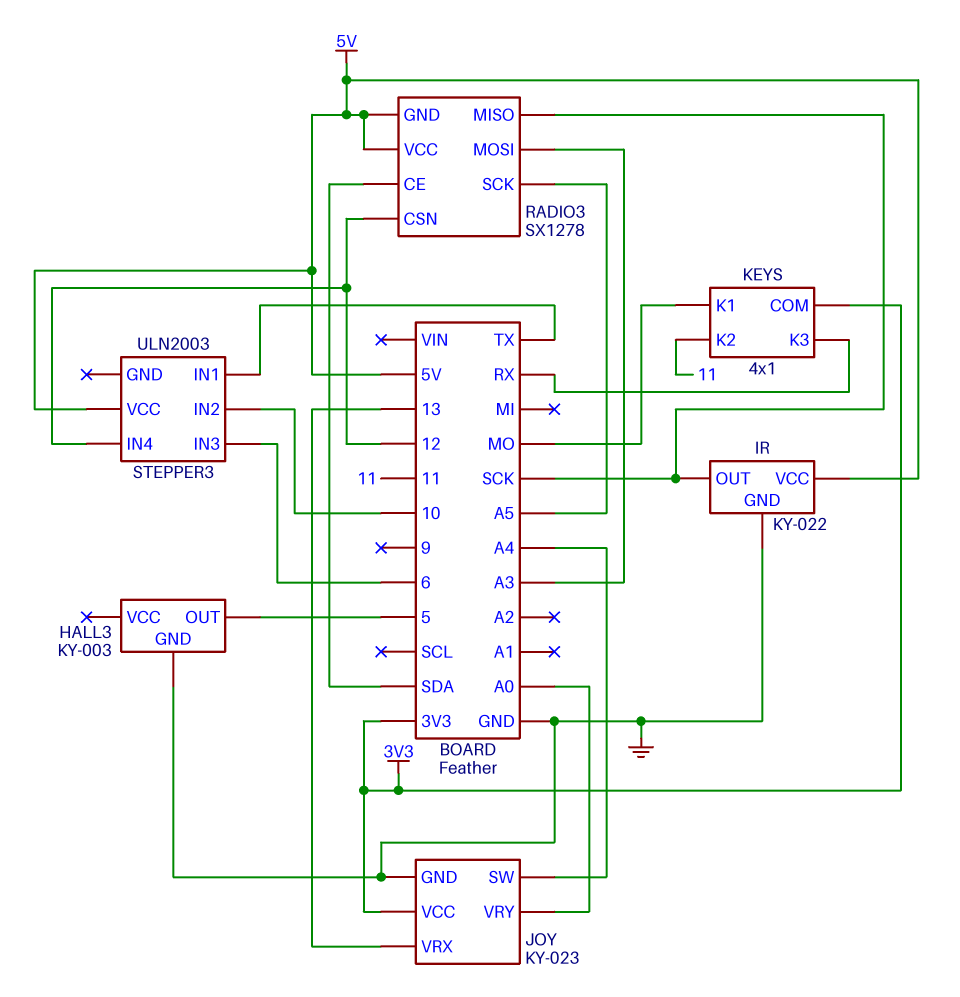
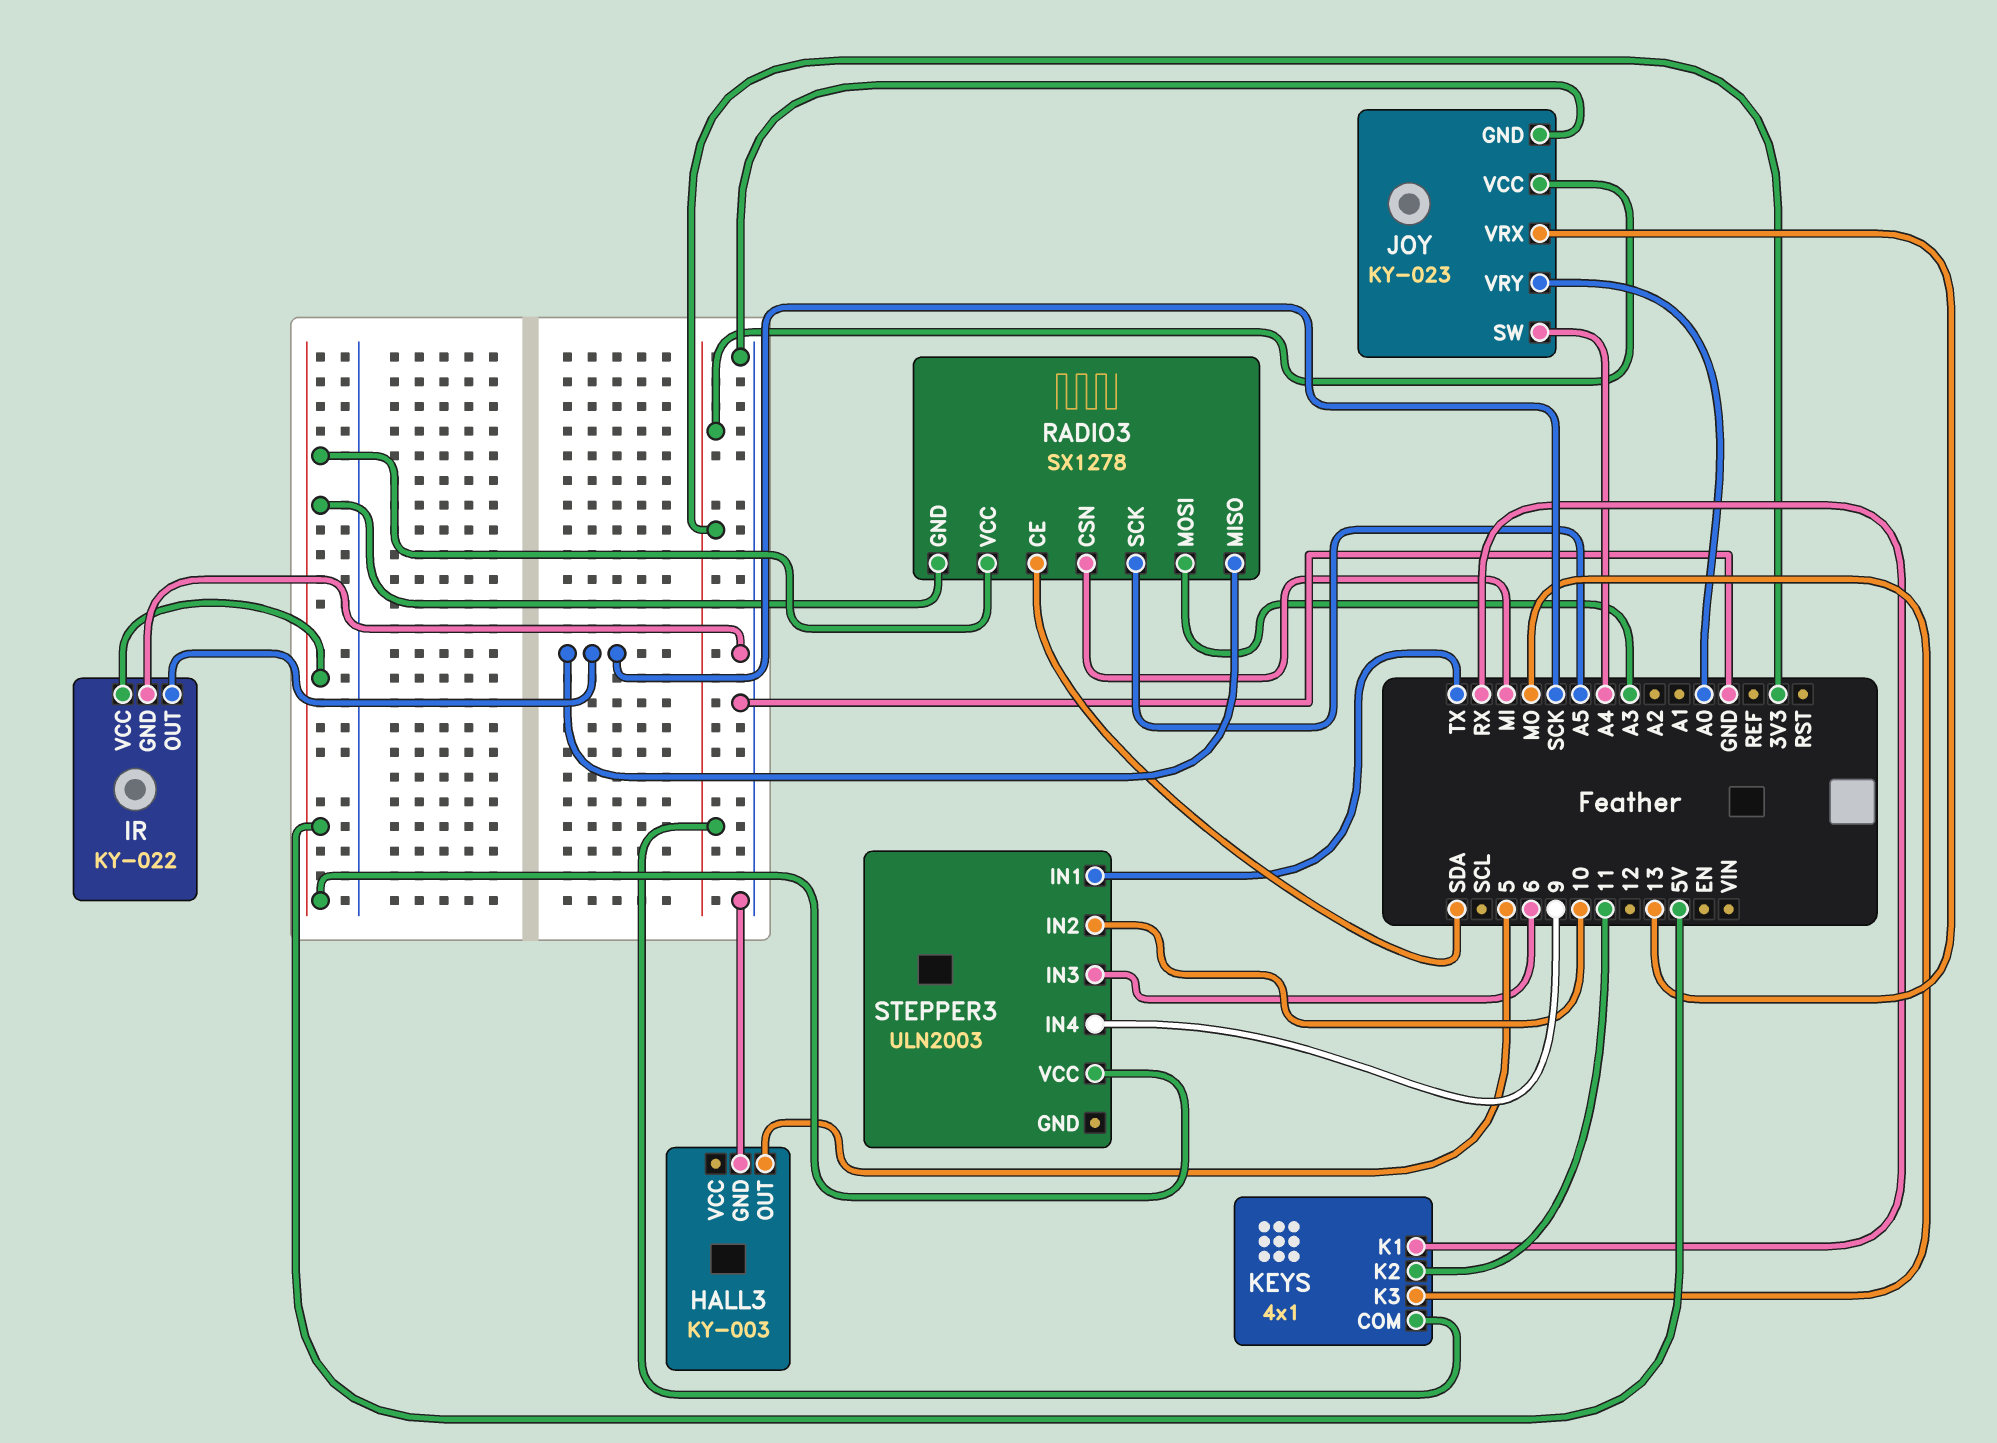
KEYS pin K1: MO -> RX
KEYS pin K3: RX -> MO
RADIO3 pin CSN: 12 -> MI
STEPPER3 pin IN4: 12 -> 9

